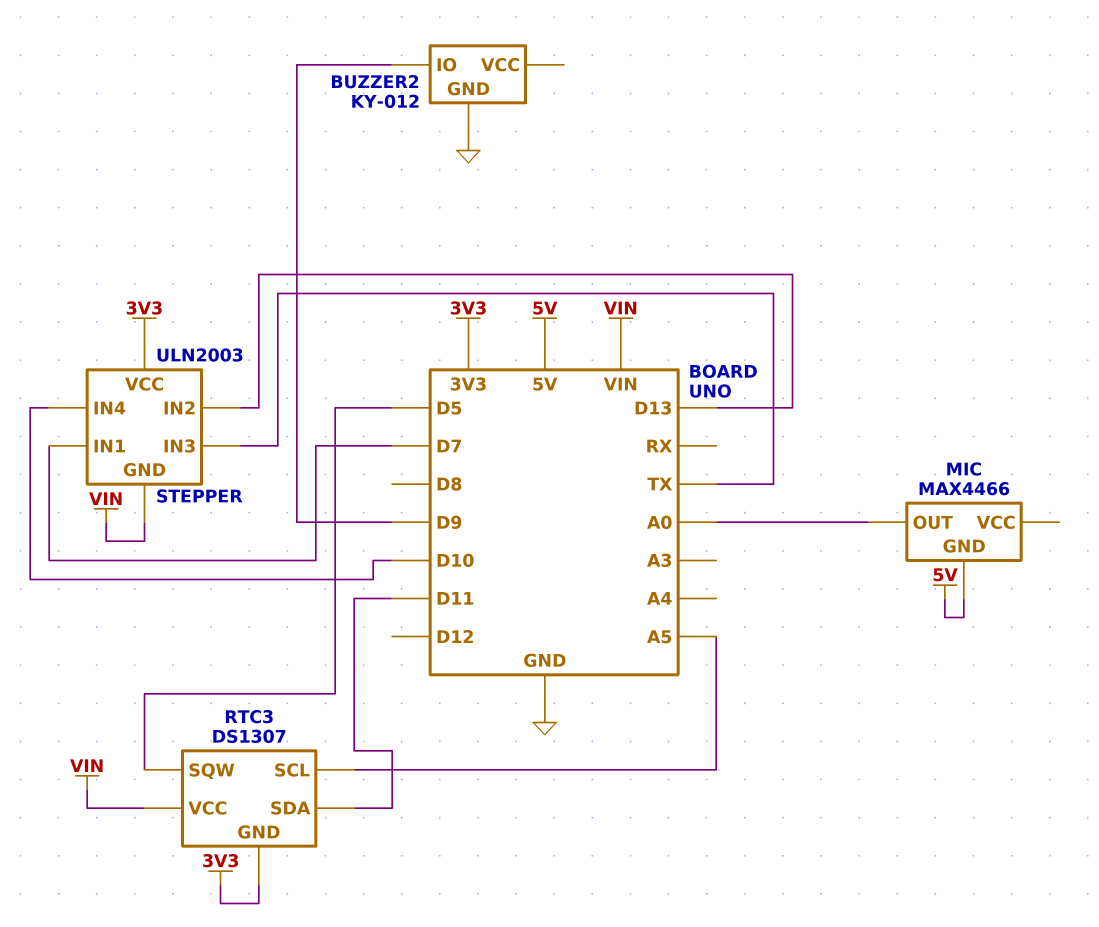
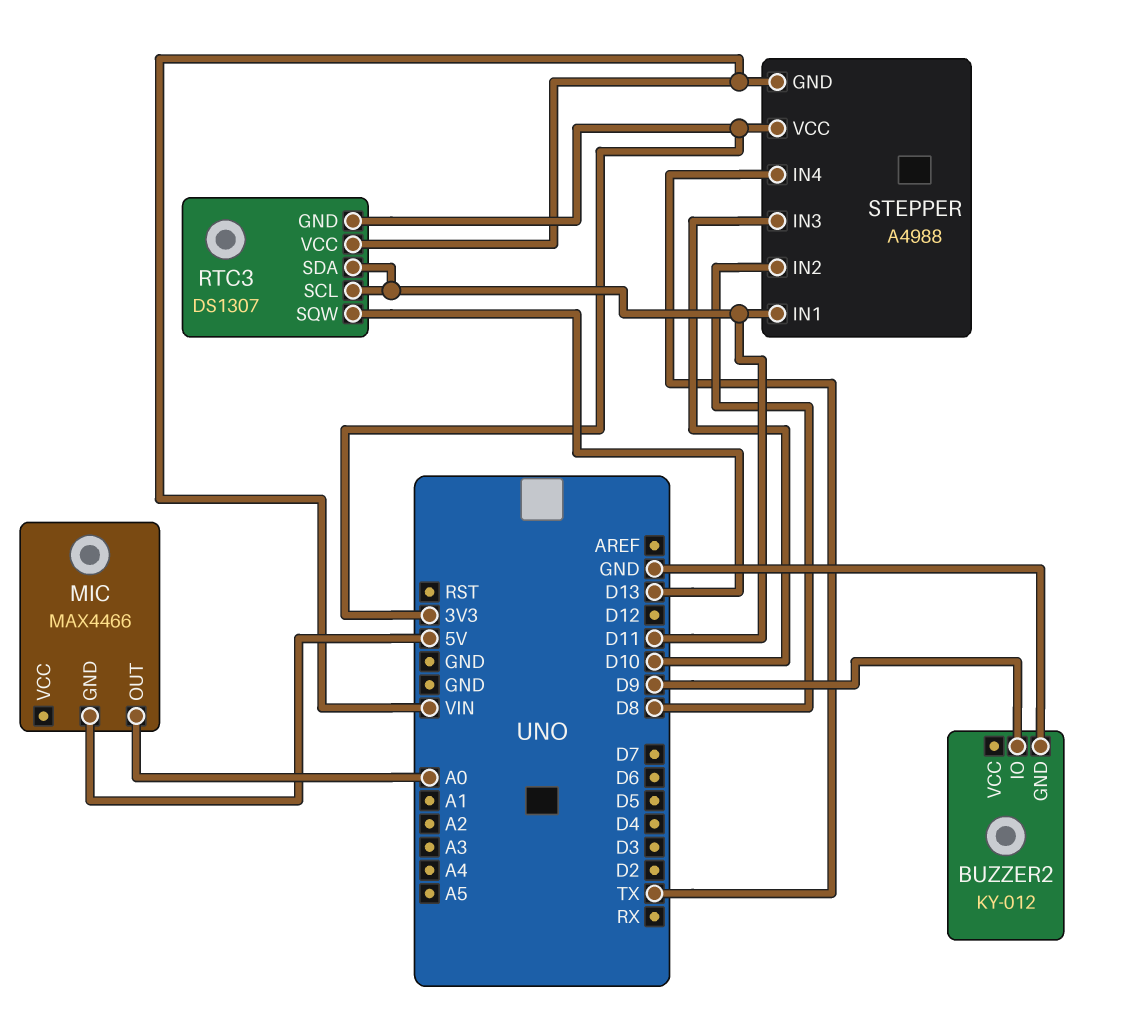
RTC3 pin SCL: A5 -> D11
RTC3 pin SQW: D5 -> D13
STEPPER: ULN2003 -> A4988
STEPPER pin IN1: D7 -> D11
STEPPER pin IN2: D13 -> D8
STEPPER pin IN3: TX -> D10
STEPPER pin IN4: D10 -> TX

